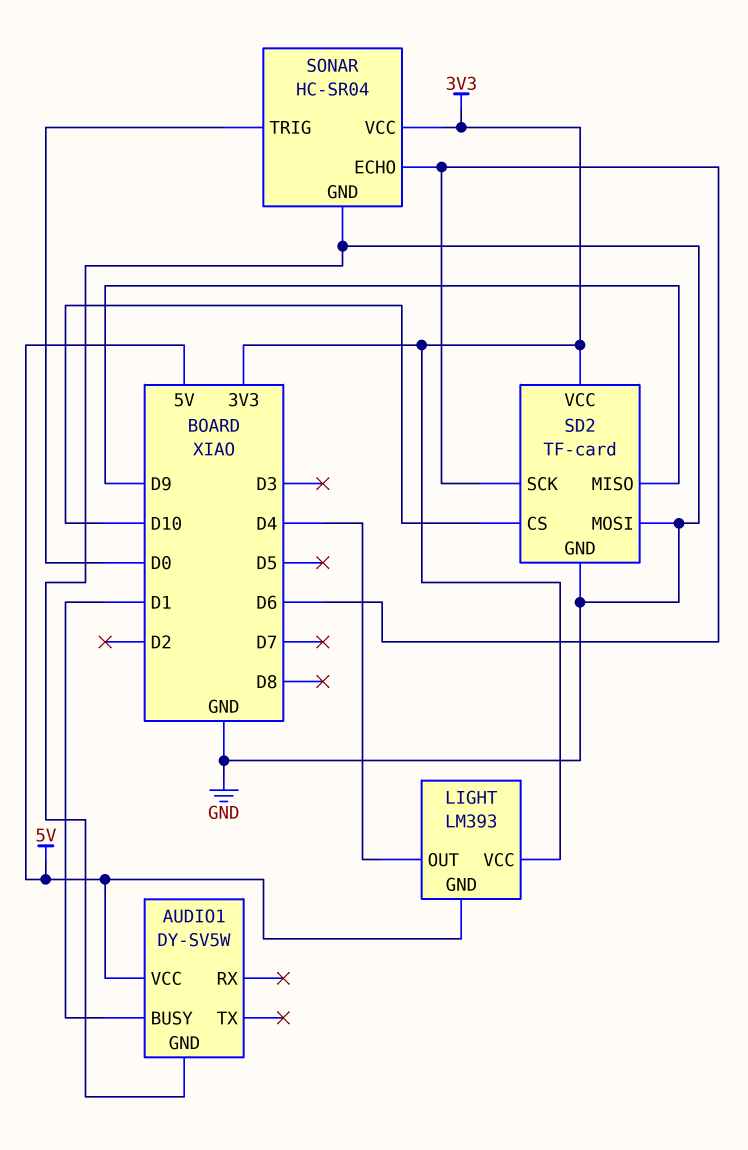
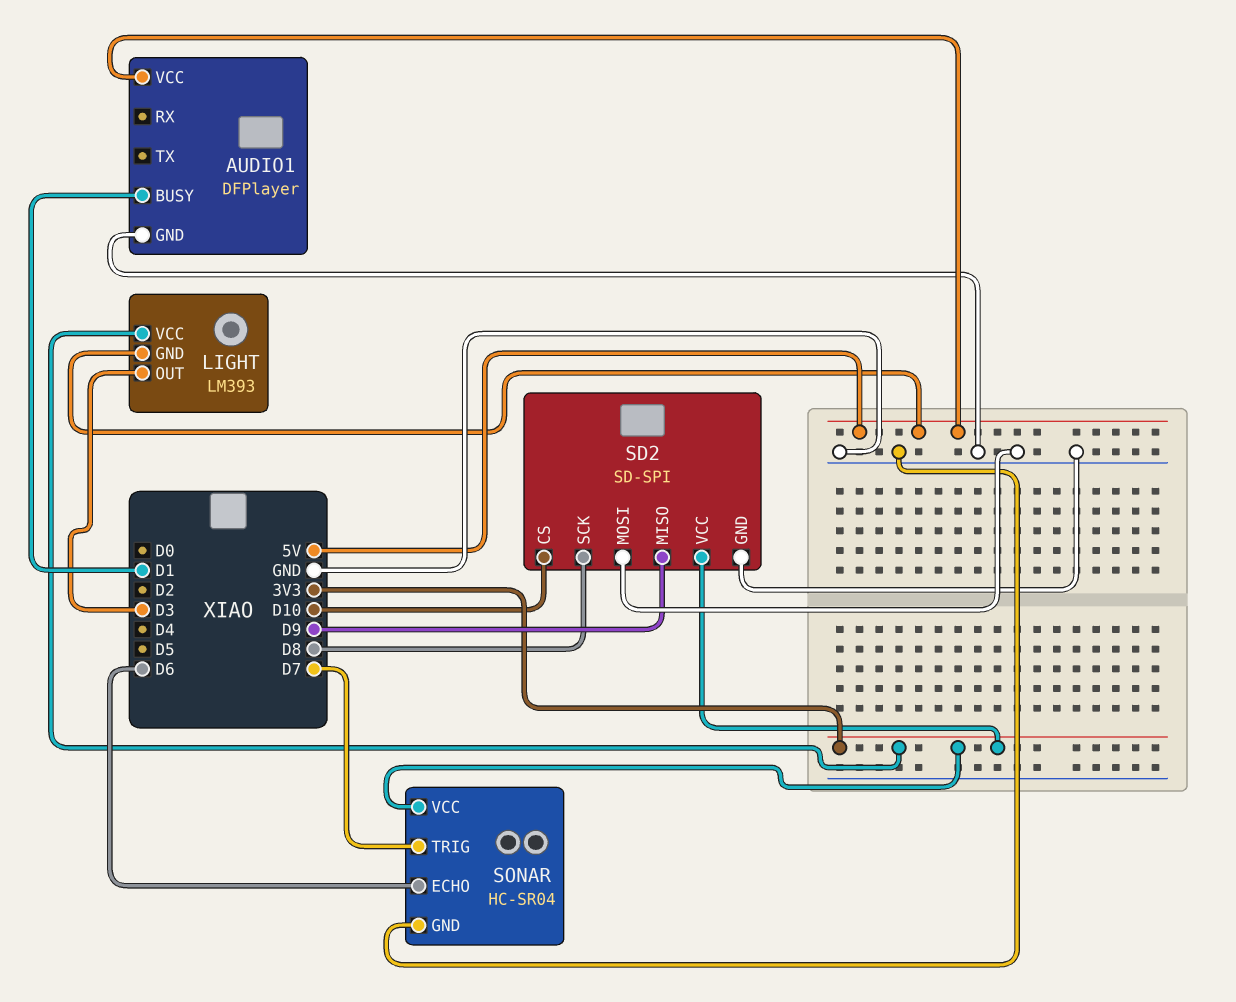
AUDIO1: DY-SV5W -> DFPlayer
LIGHT pin OUT: D4 -> D3
SD2: TF-card -> SD-SPI
SD2 pin SCK: D6 -> D8
SONAR pin TRIG: D0 -> D7

